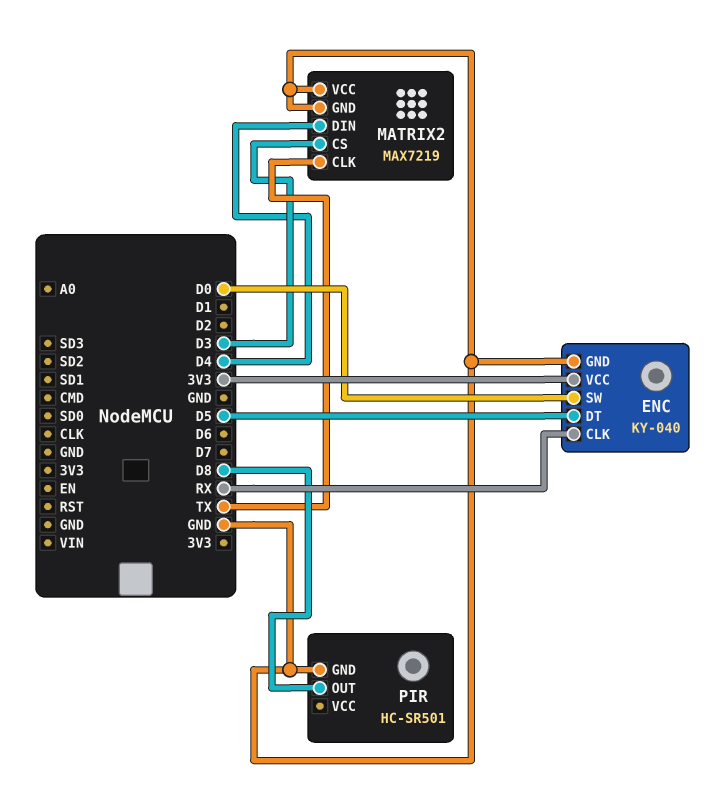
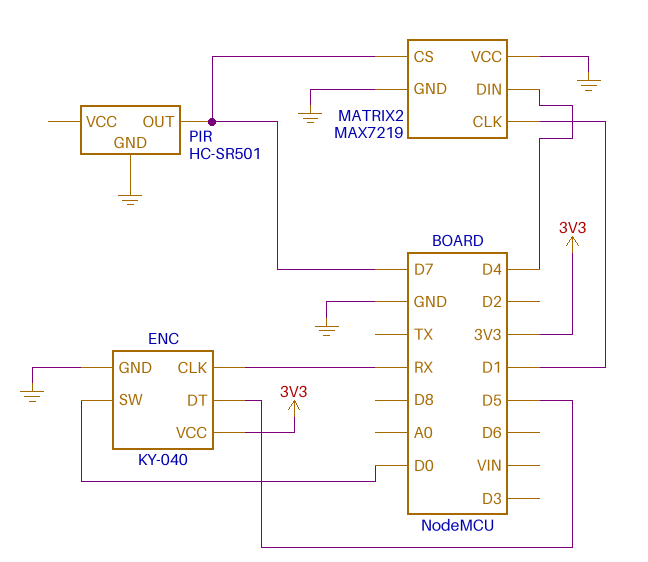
MATRIX2 pin CLK: TX -> D1
MATRIX2 pin CS: D3 -> D7
PIR pin OUT: D8 -> D7

